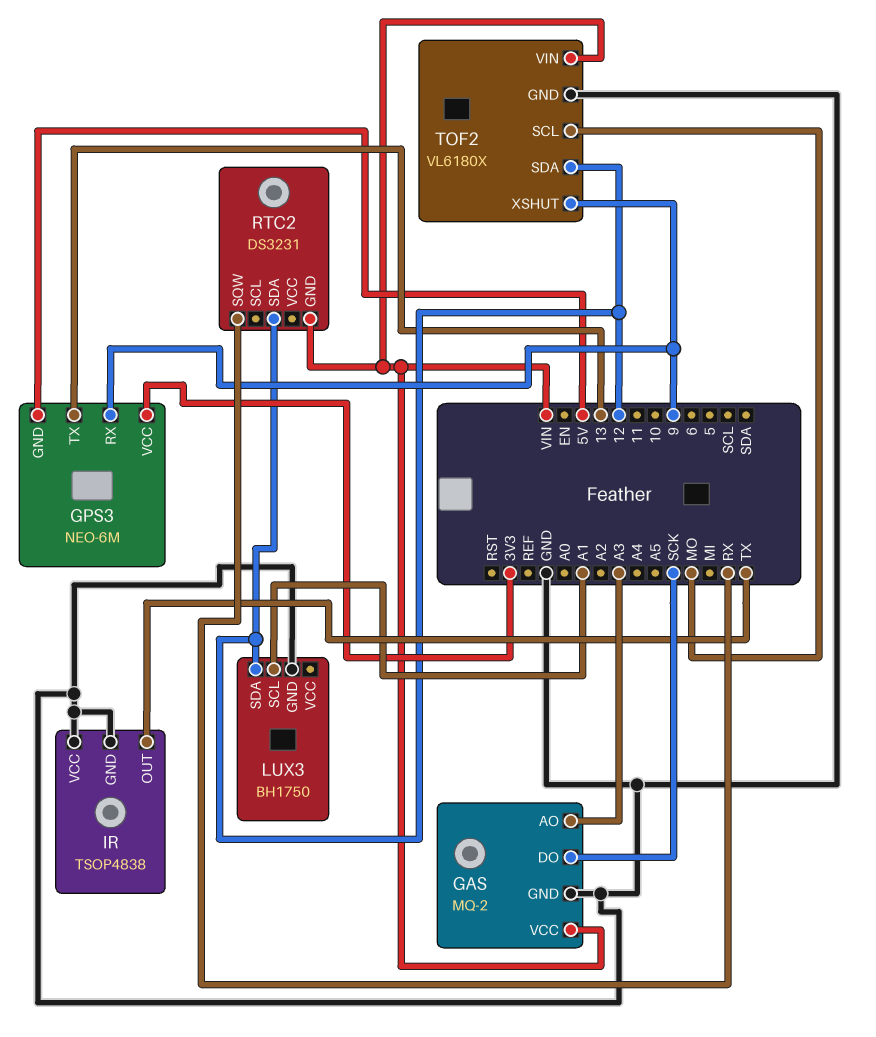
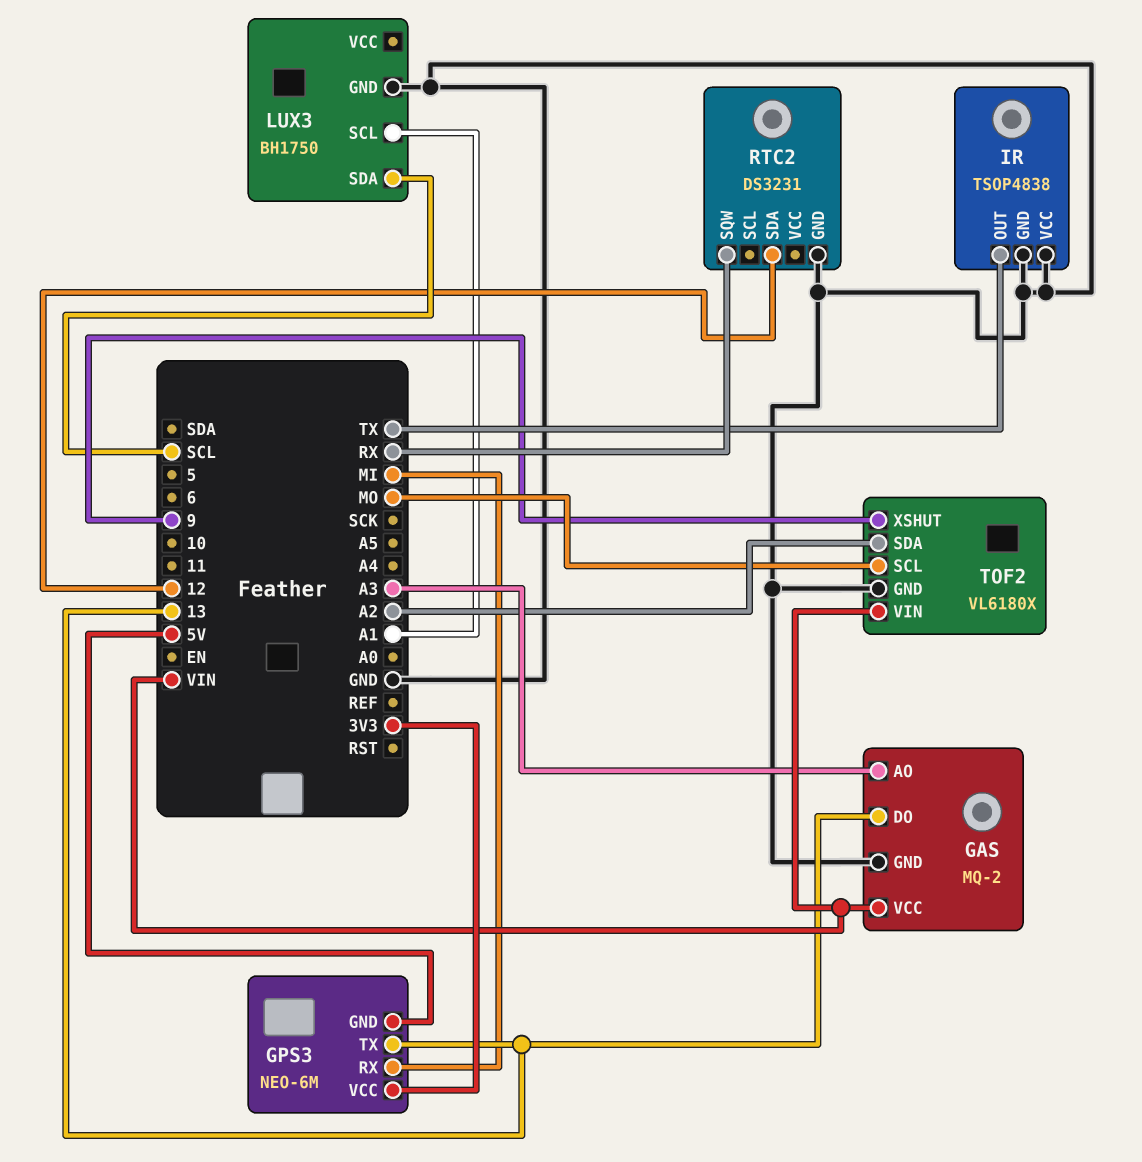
GAS pin DO: SCK -> 13
GPS3 pin RX: 9 -> MI
LUX3 pin SDA: 12 -> SCL
RTC2 pin GND: VIN -> GND
TOF2 pin SDA: 12 -> A2

